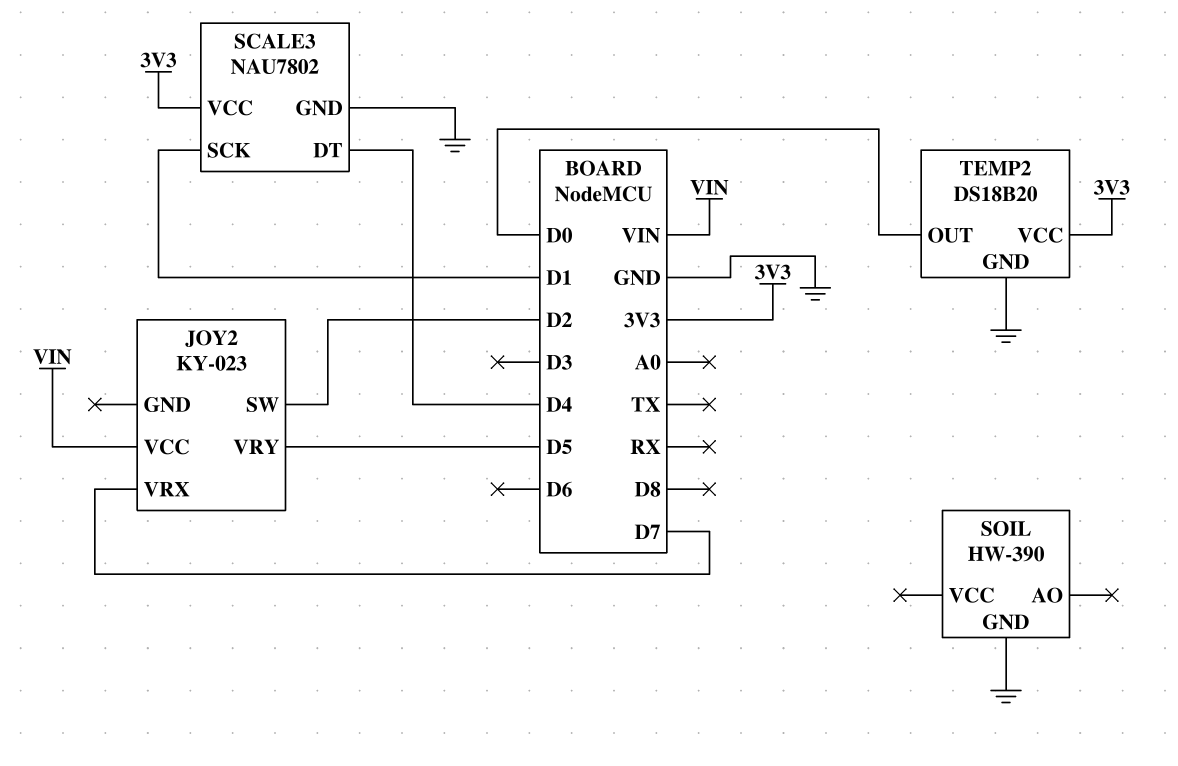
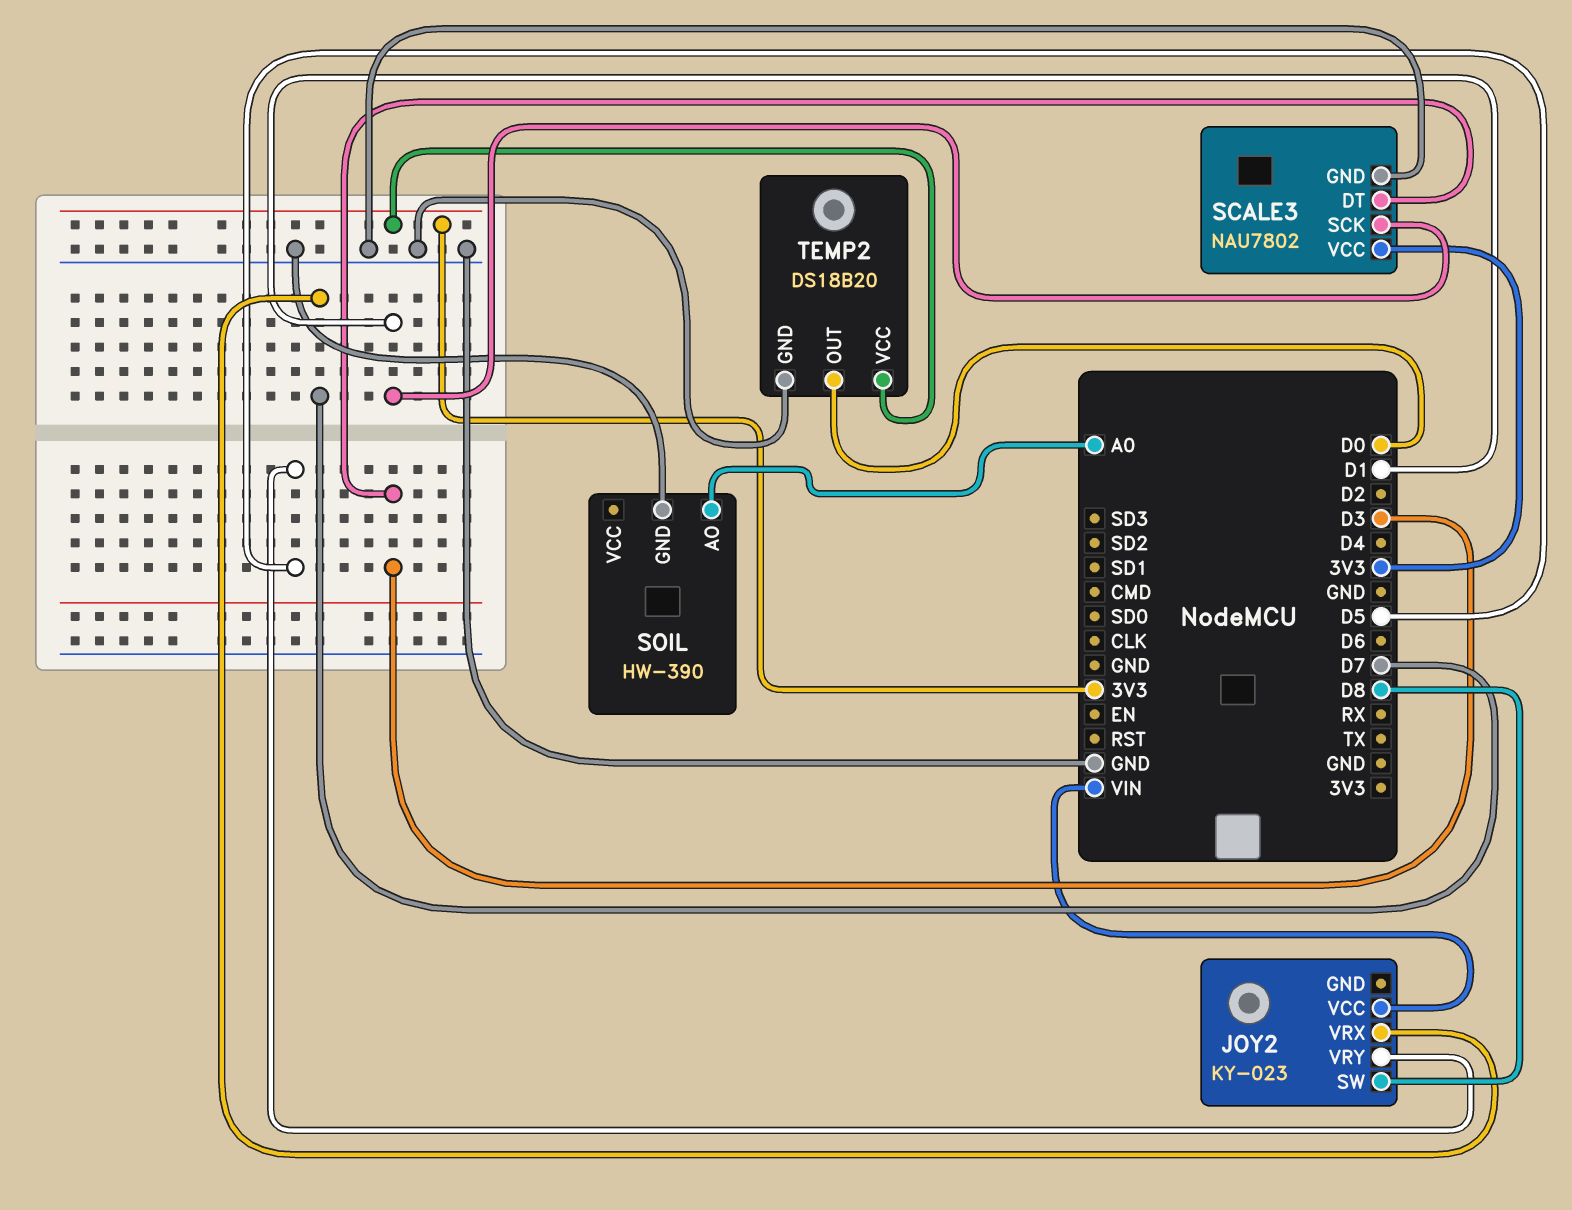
JOY2 pin SW: D2 -> D8
SCALE3 pin DT: D4 -> D3
SOIL pin AO: none -> A0

